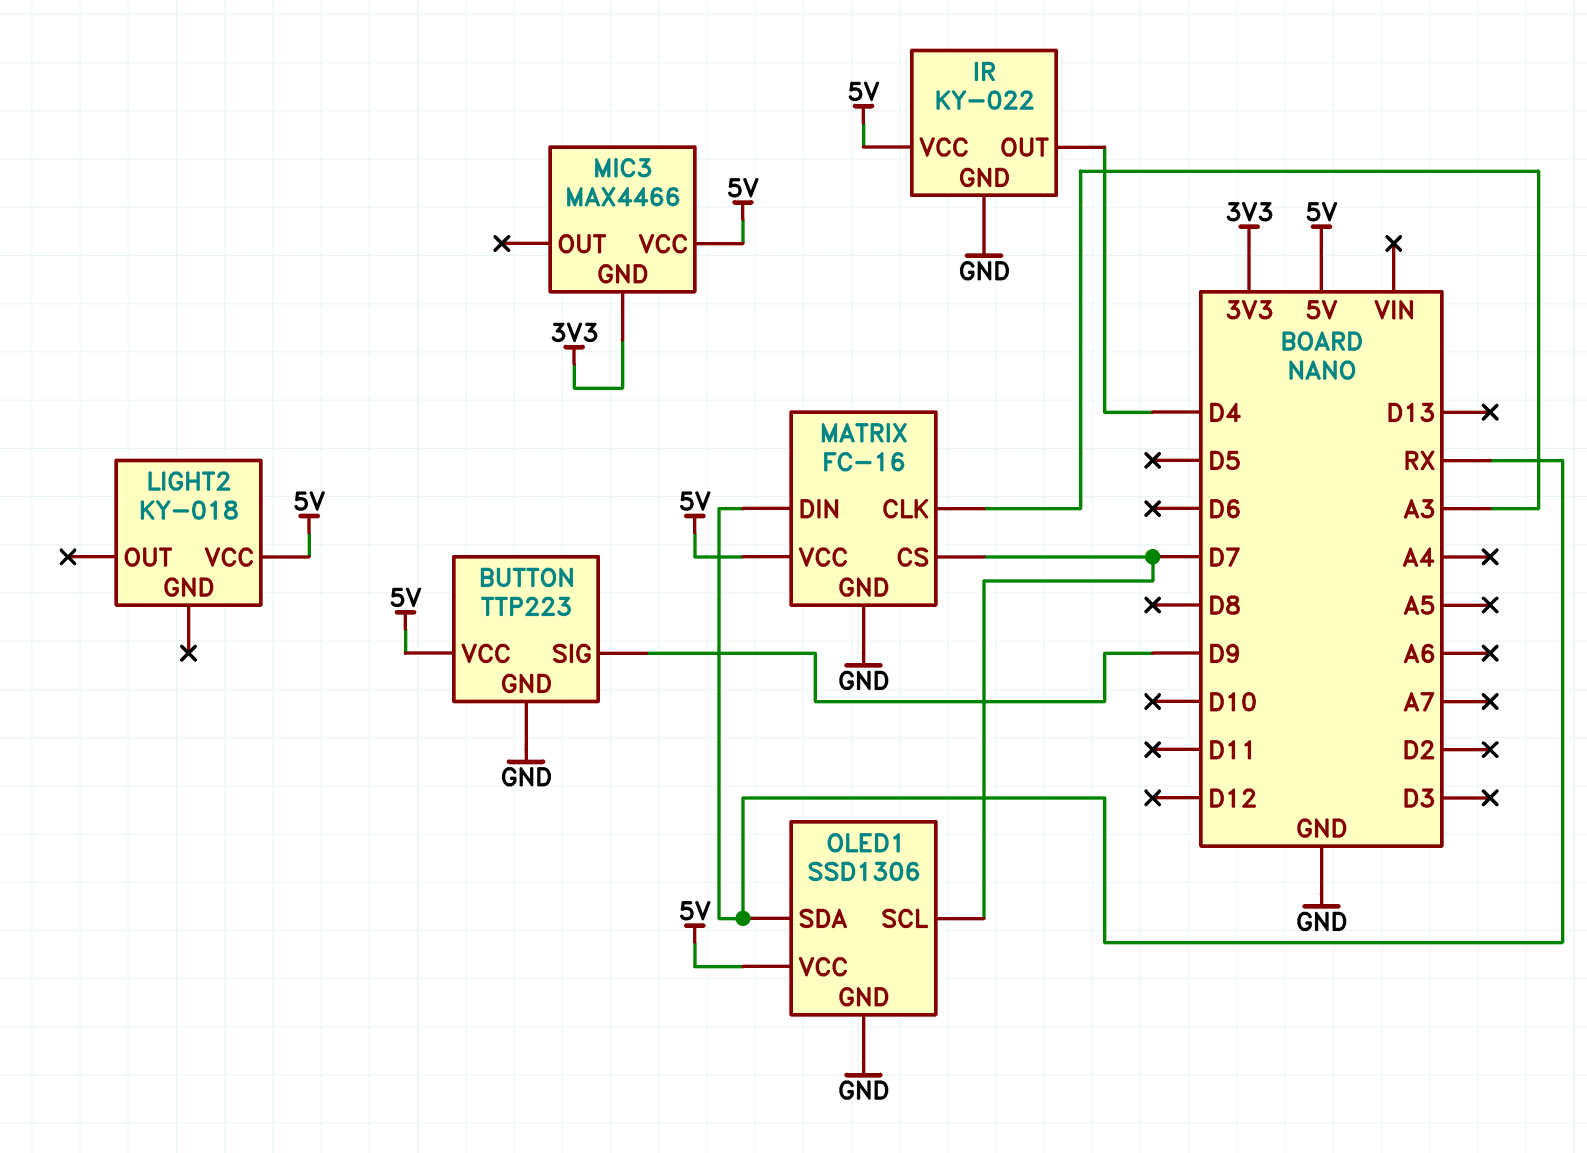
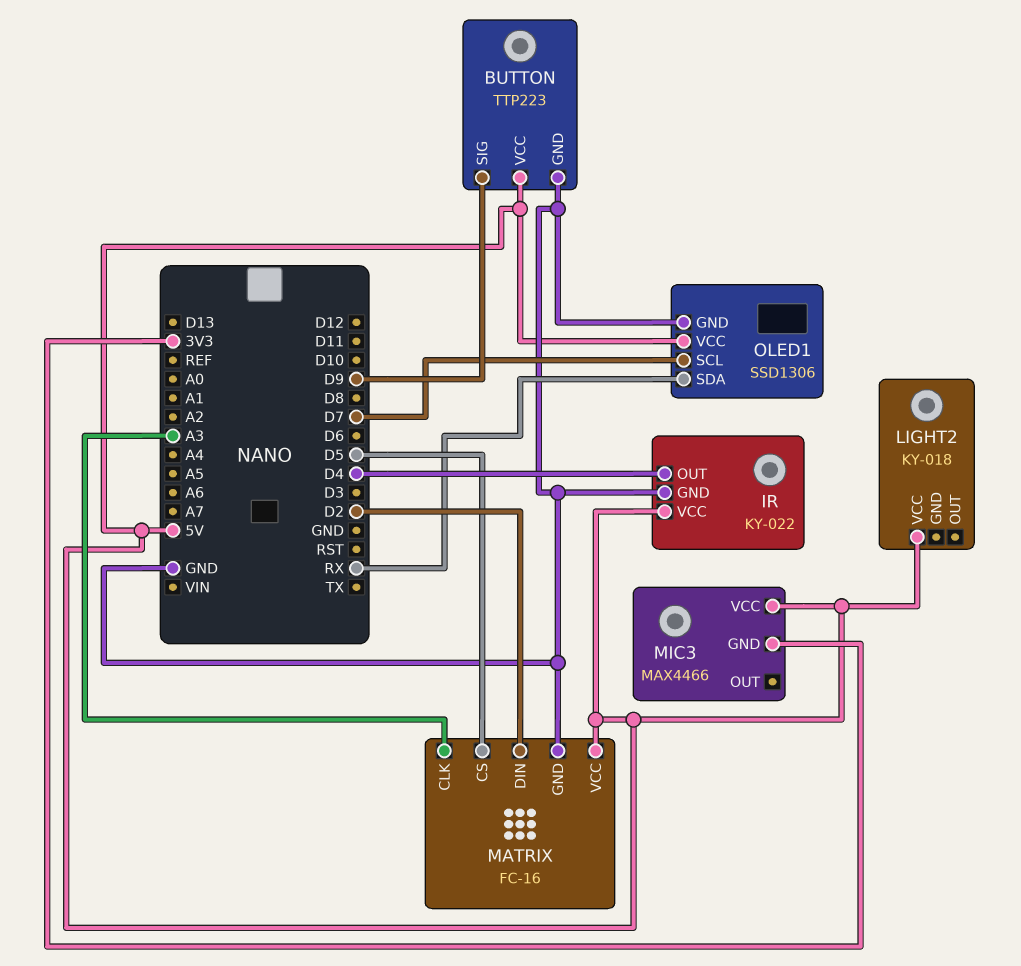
MATRIX pin CS: D7 -> D5
MATRIX pin DIN: RX -> D2

